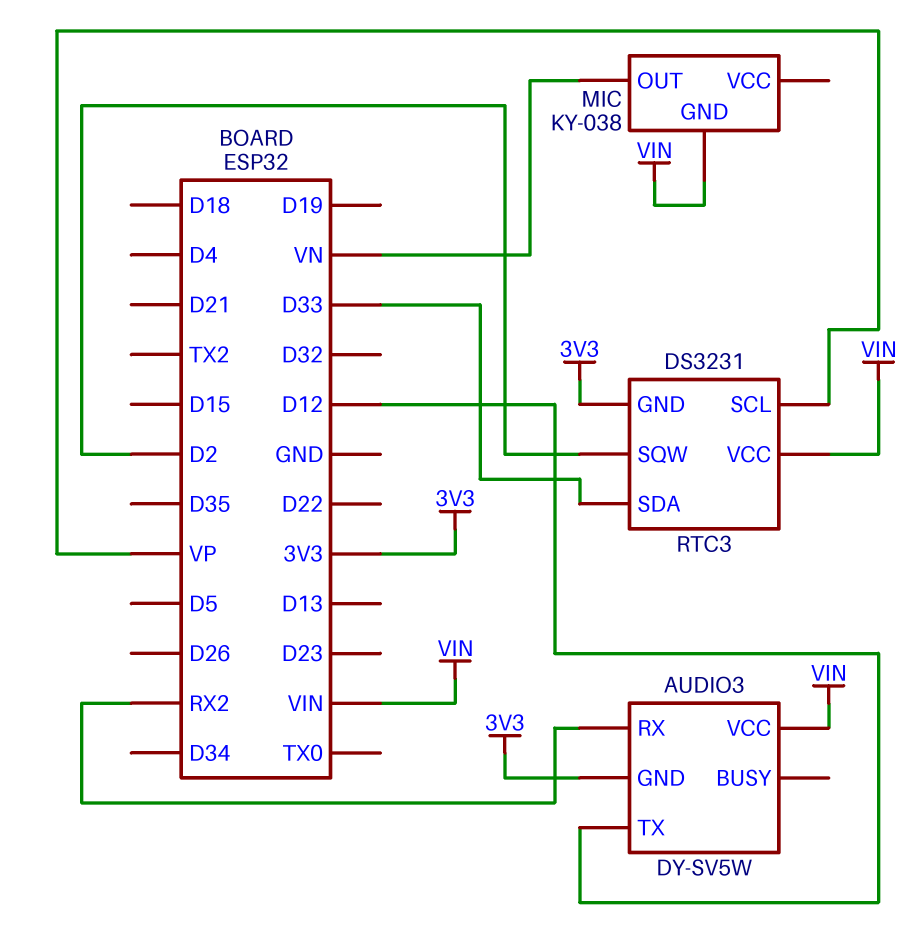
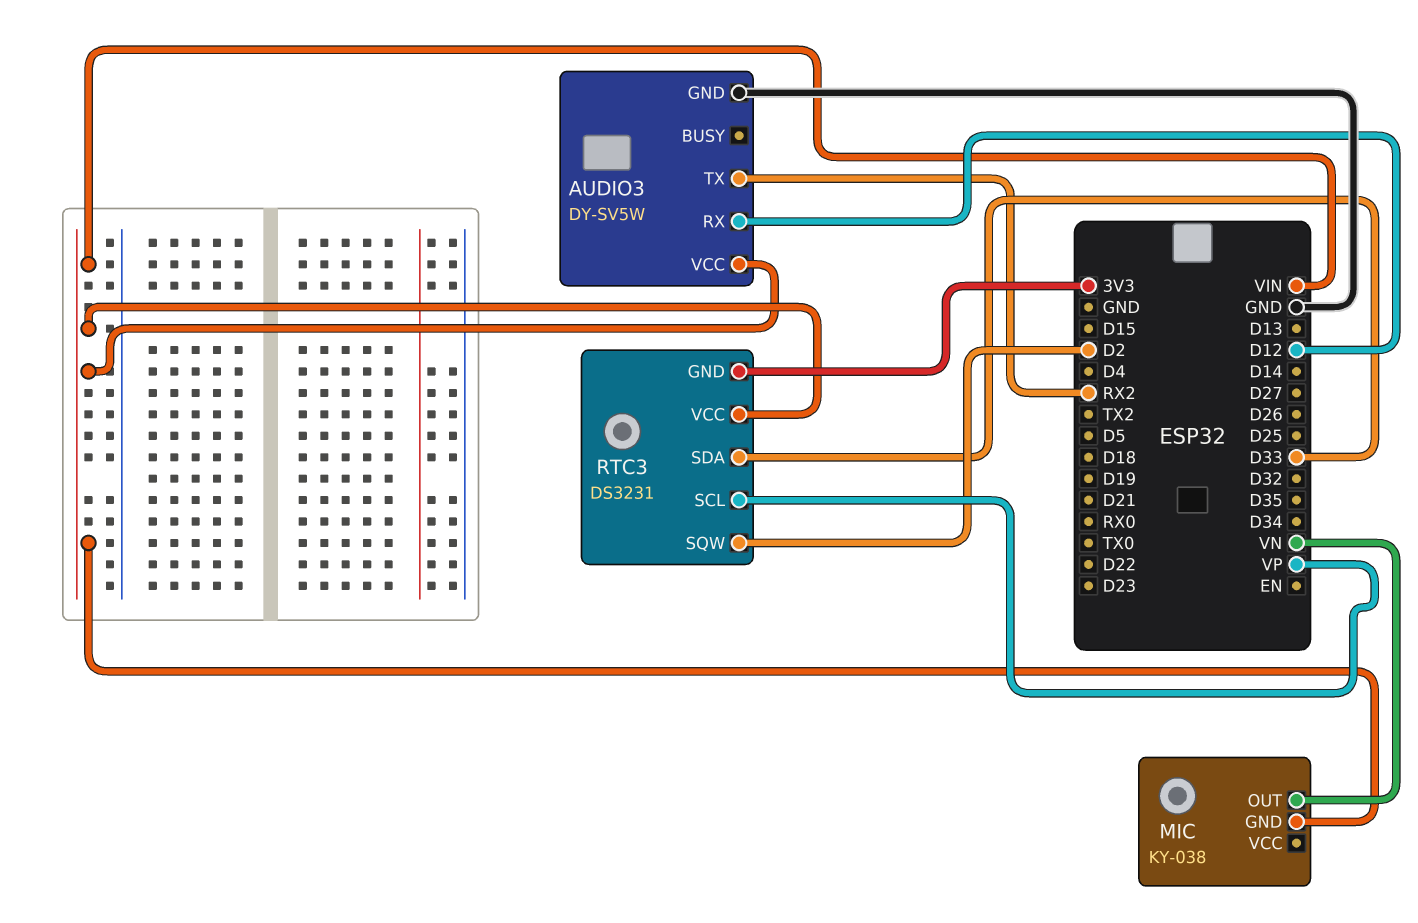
AUDIO3 pin GND: 3V3 -> GND
AUDIO3 pin RX: RX2 -> D12
AUDIO3 pin TX: D12 -> RX2

